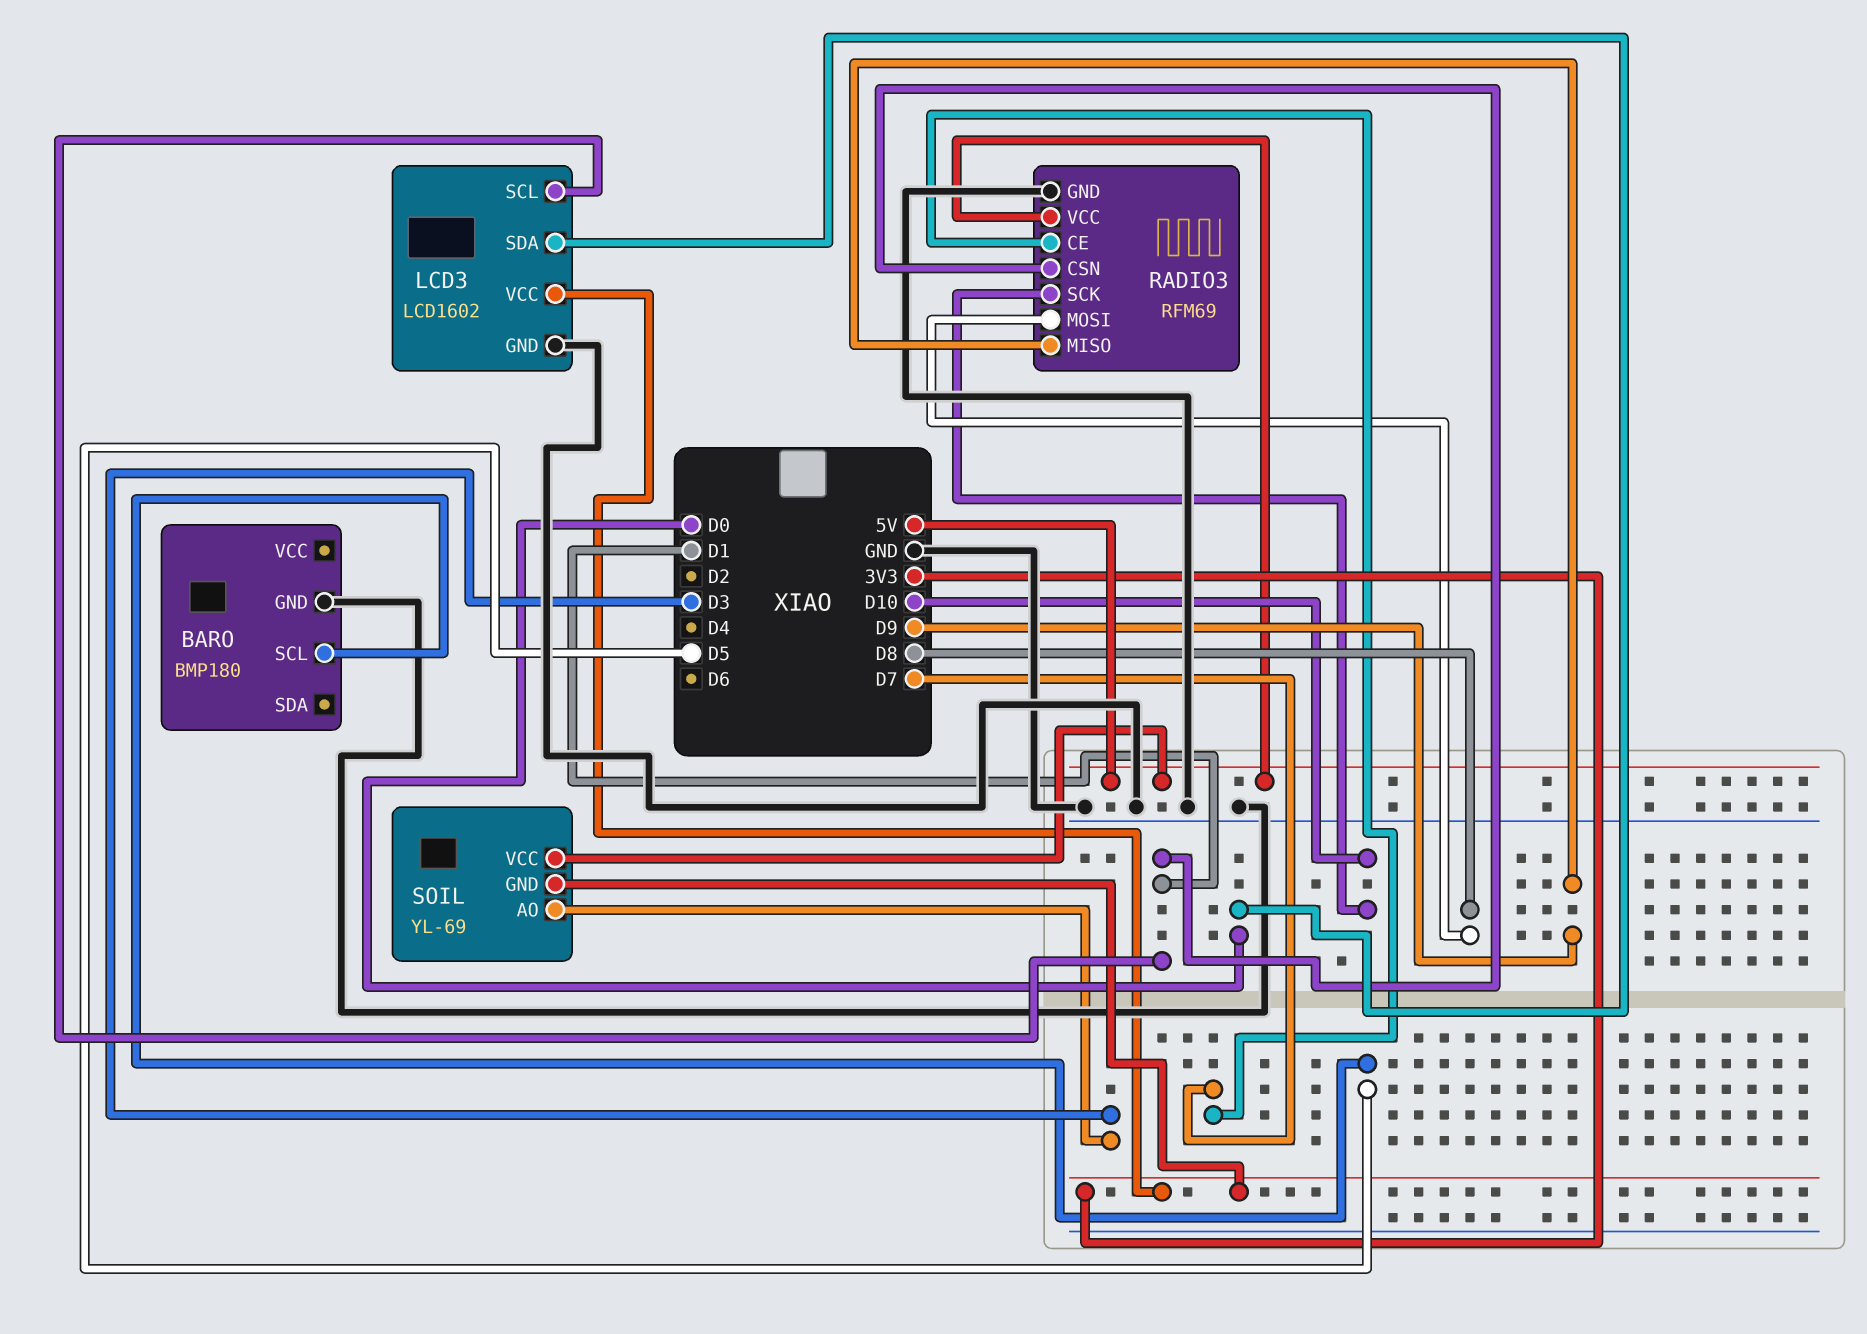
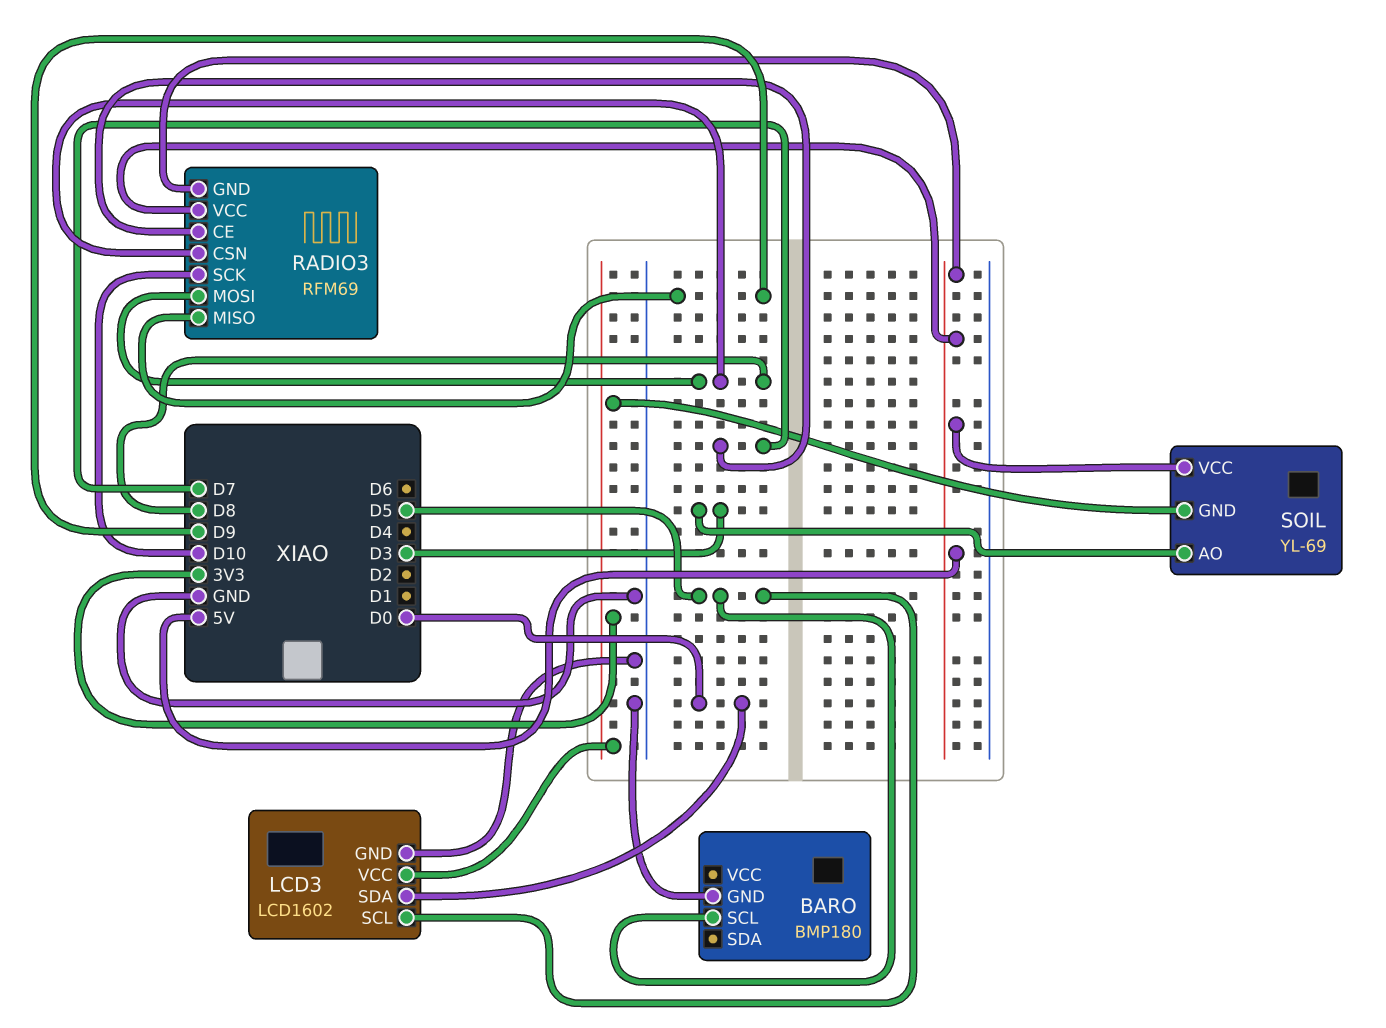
LCD3 pin SCL: D1 -> D5
RADIO3 pin CSN: D1 -> D8
RADIO3 pin GND: GND -> 5V

